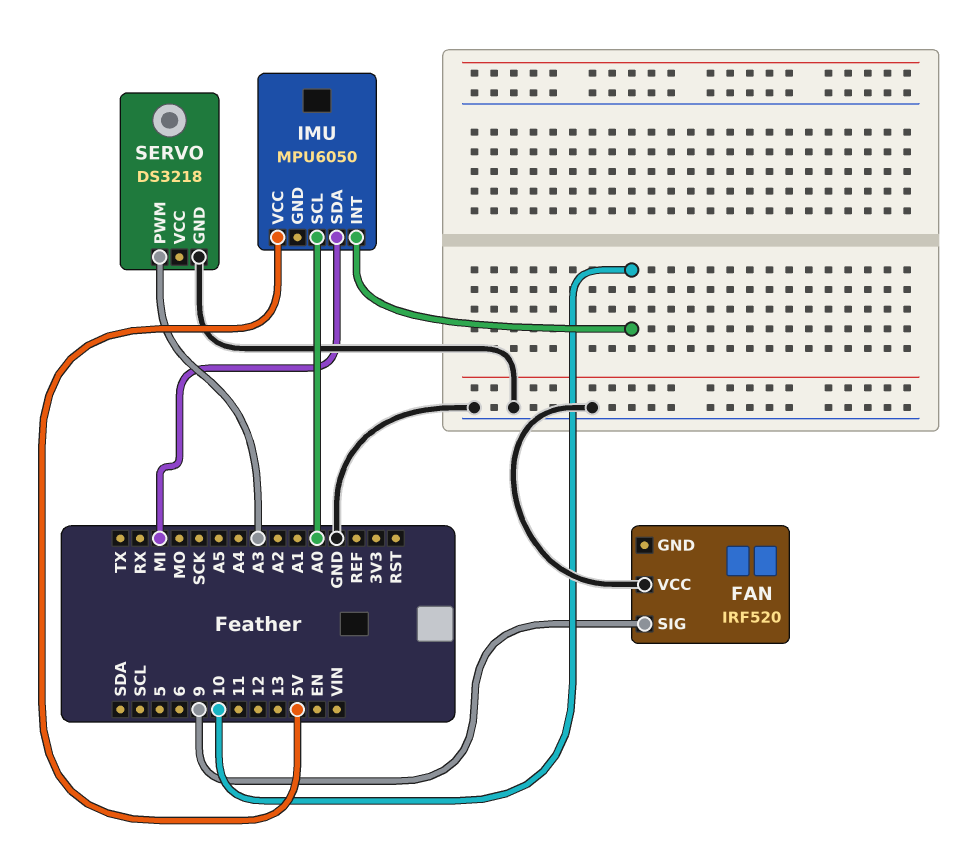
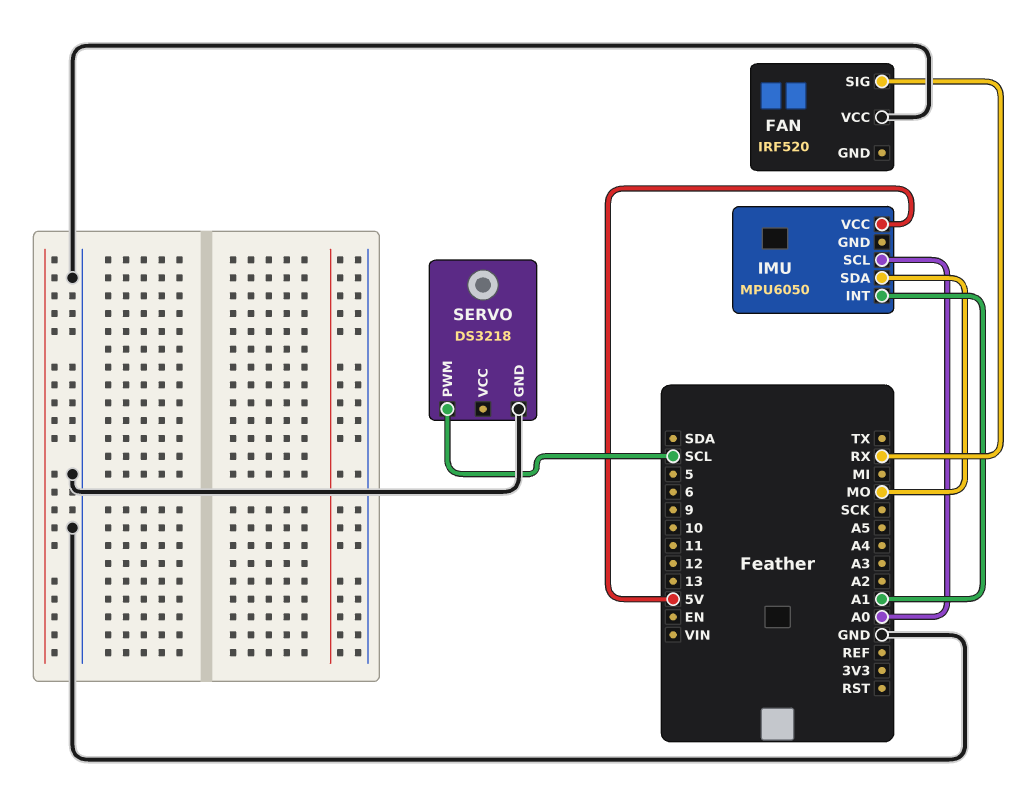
FAN pin SIG: 9 -> RX
IMU pin INT: 10 -> A1
IMU pin SDA: MI -> MO
SERVO pin PWM: A3 -> SCL

